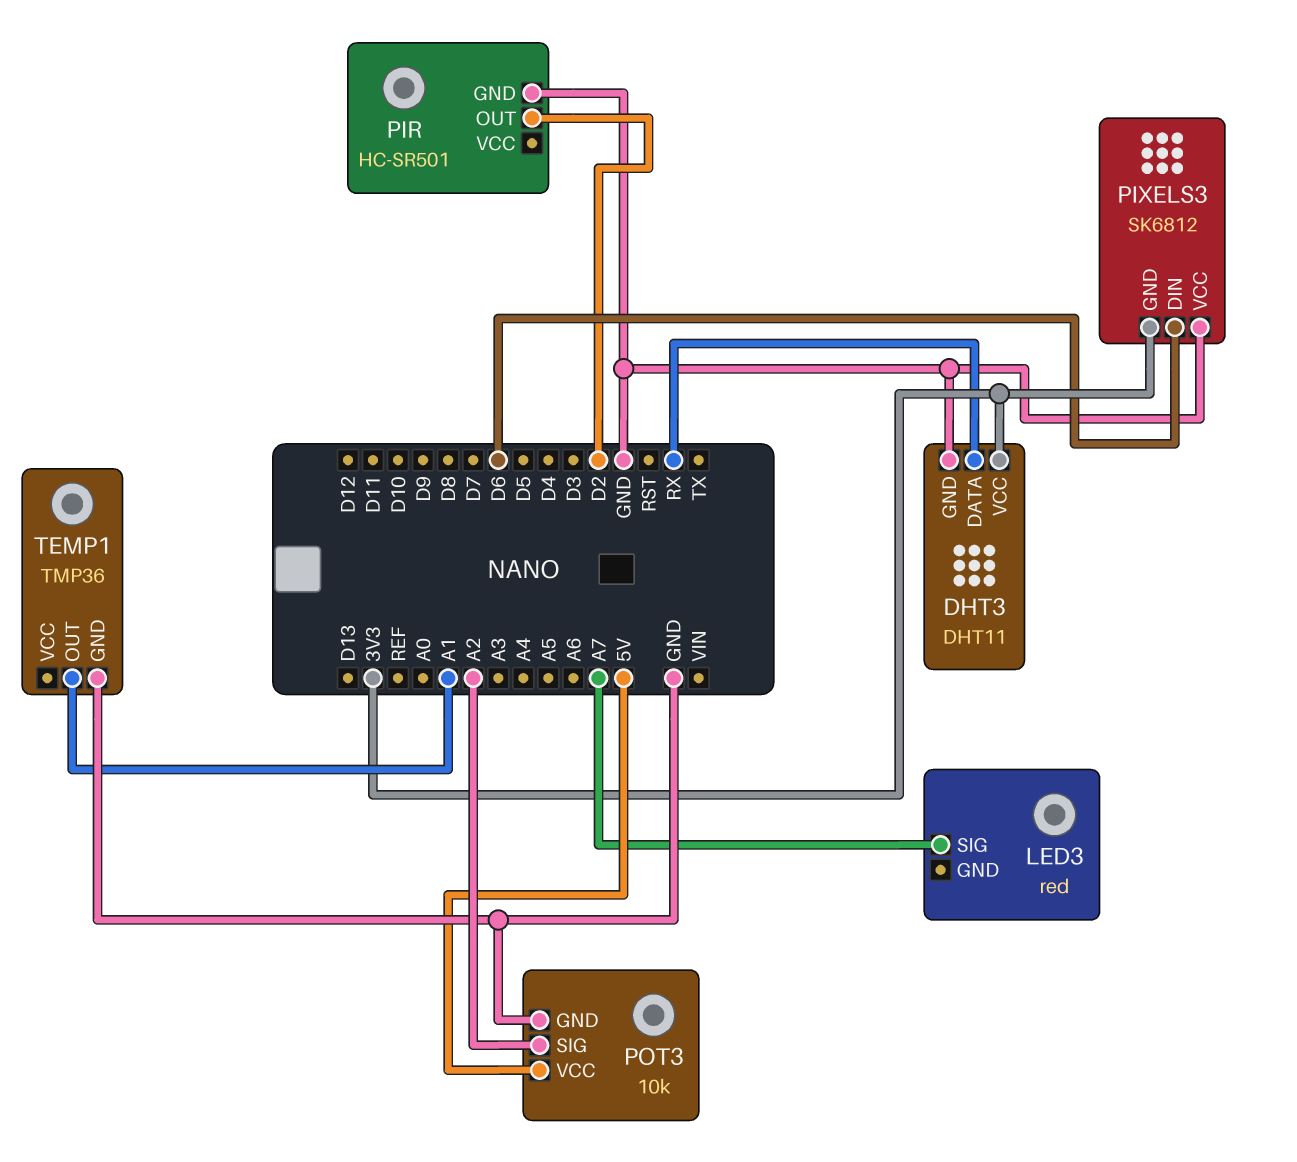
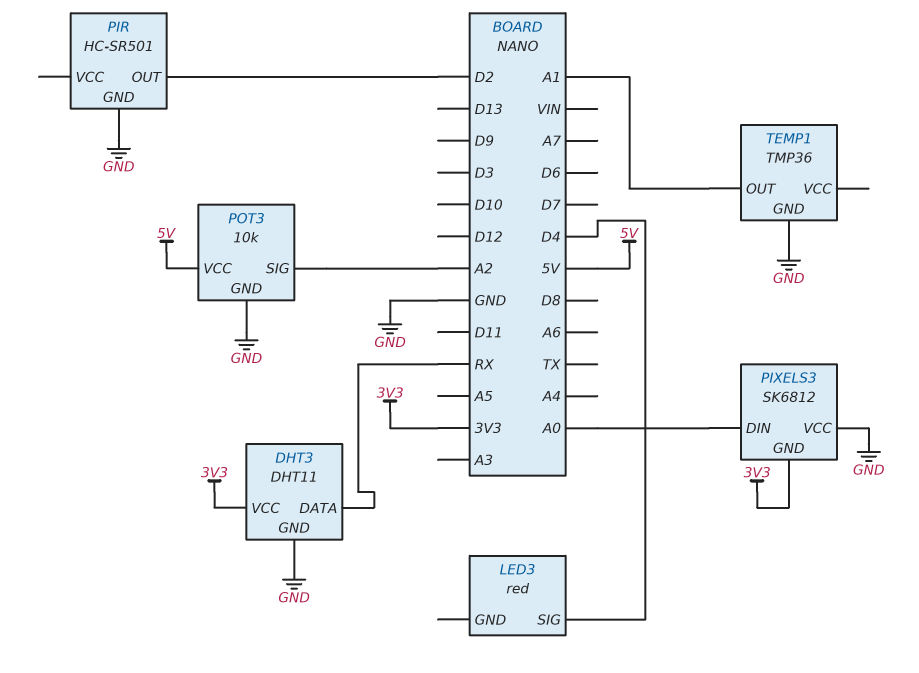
LED3 pin SIG: A7 -> D4
PIXELS3 pin DIN: D6 -> A0

